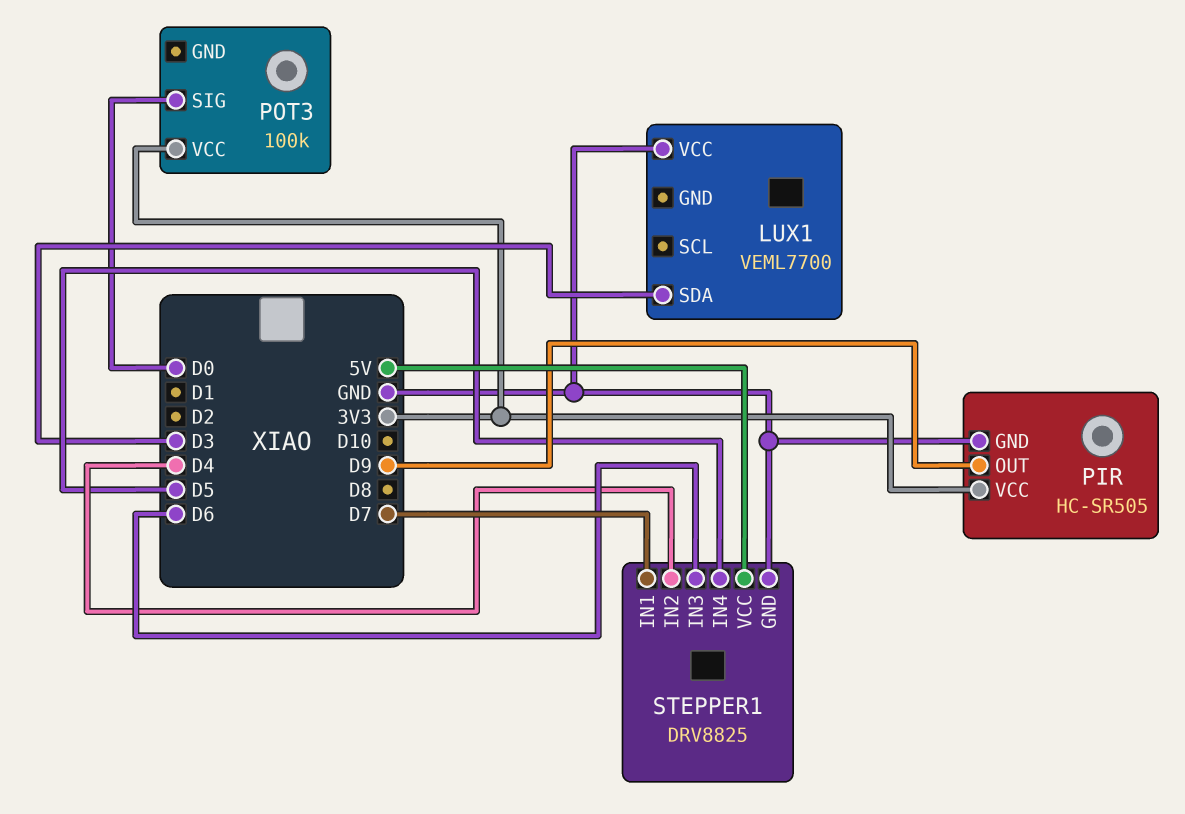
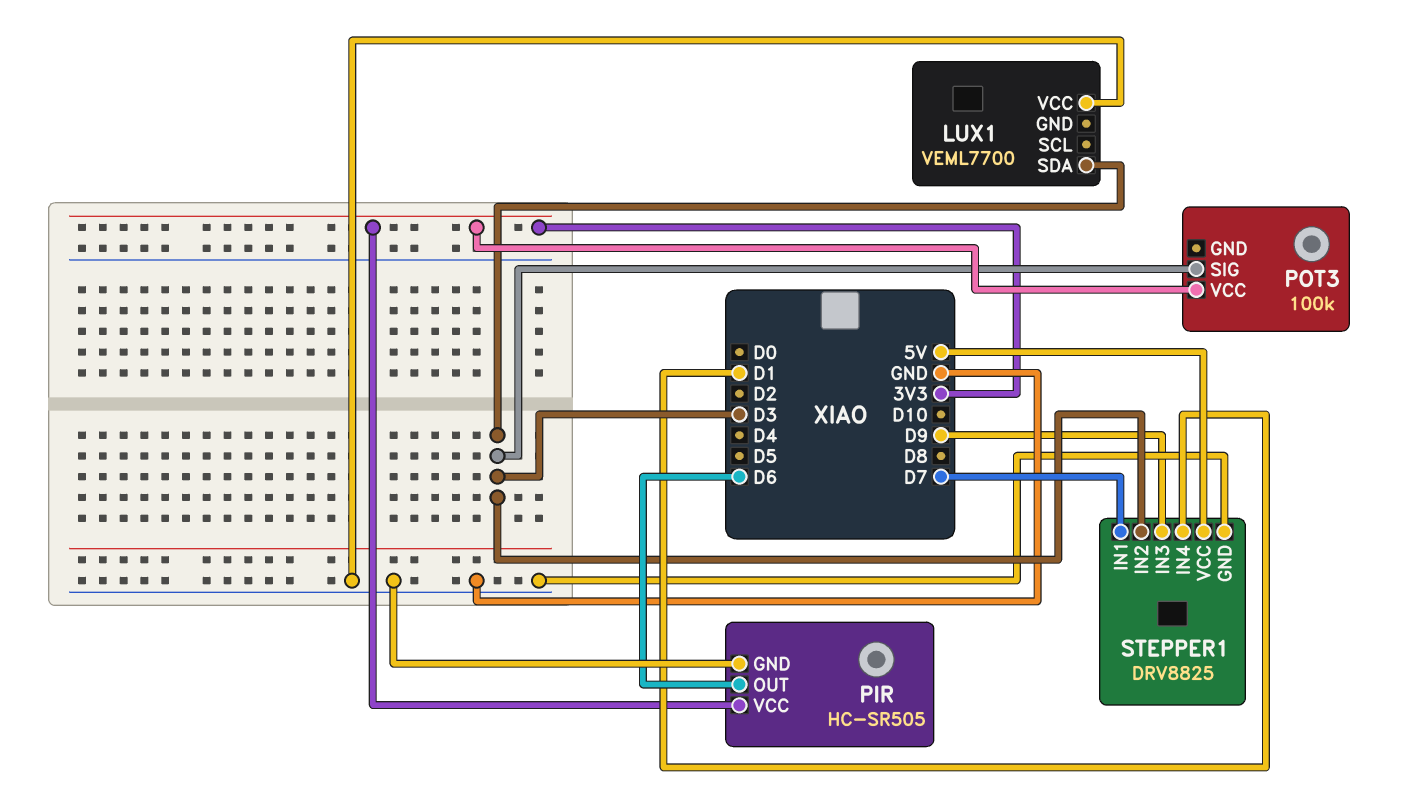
PIR pin OUT: D9 -> D6
POT3 pin SIG: D0 -> D3
STEPPER1 pin IN2: D4 -> D3
STEPPER1 pin IN3: D6 -> D9
STEPPER1 pin IN4: D5 -> D1

